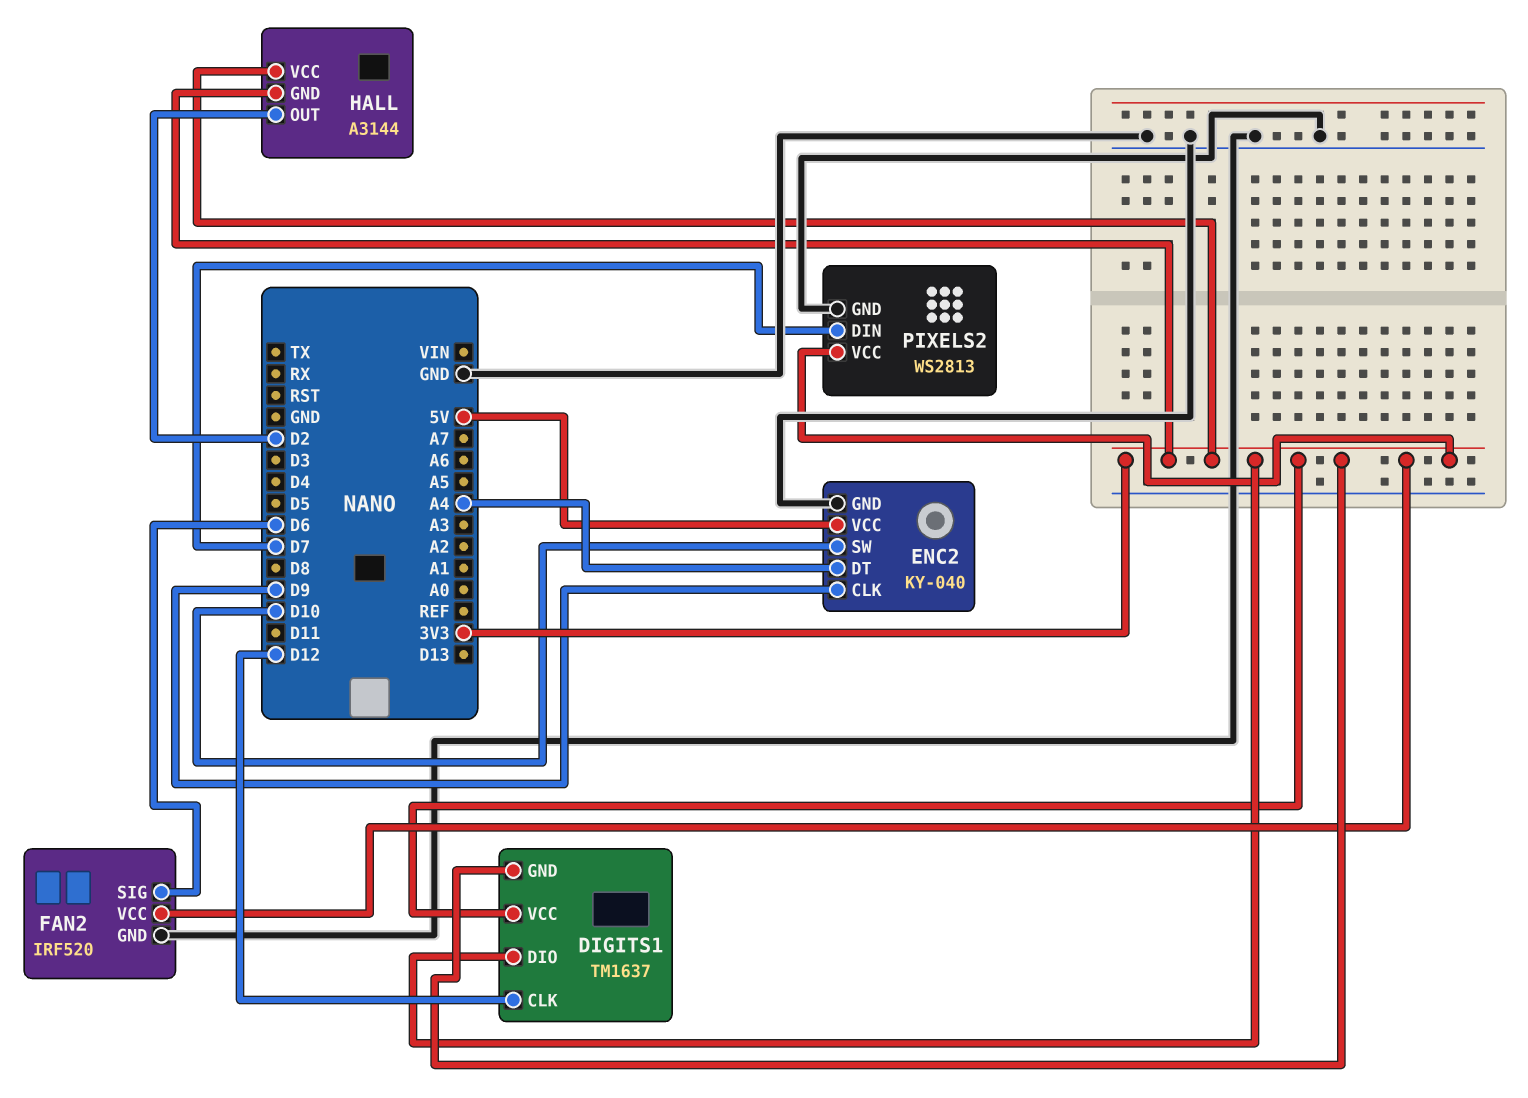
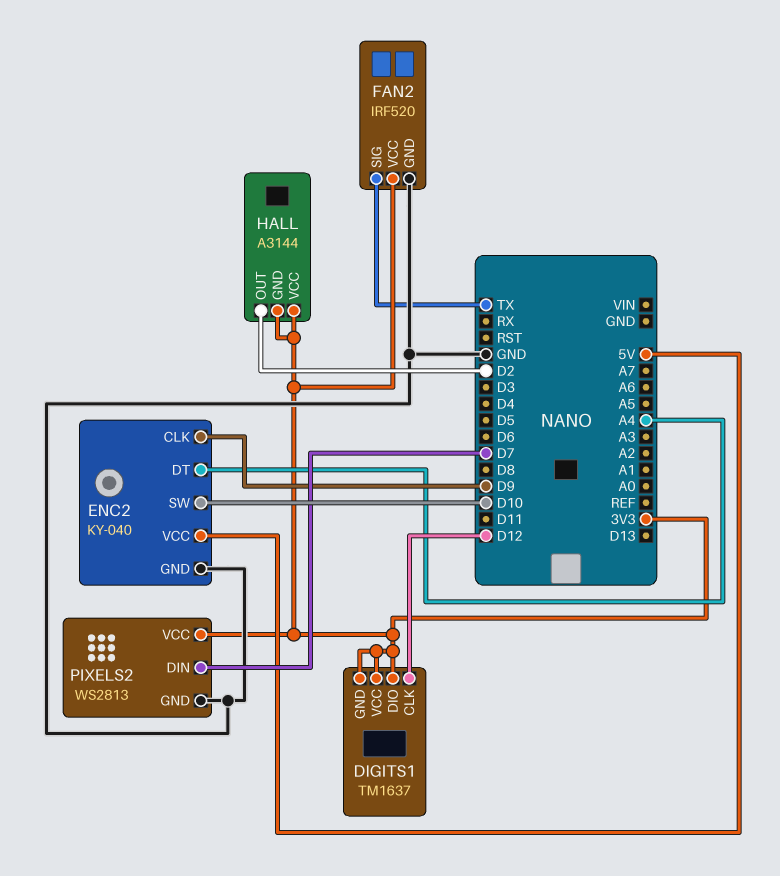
FAN2 pin SIG: D6 -> TX

